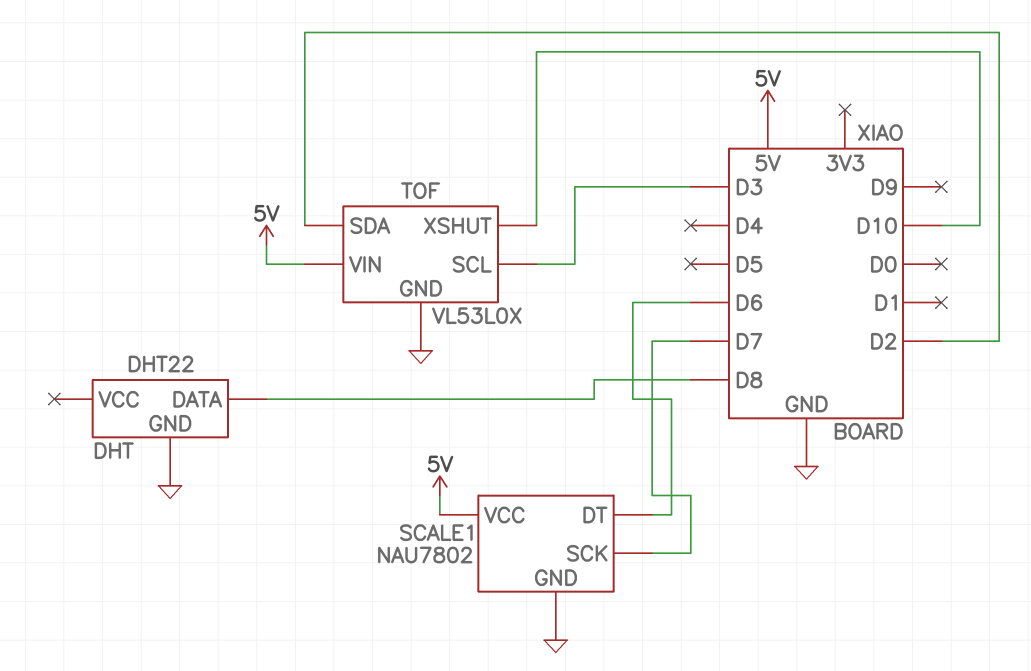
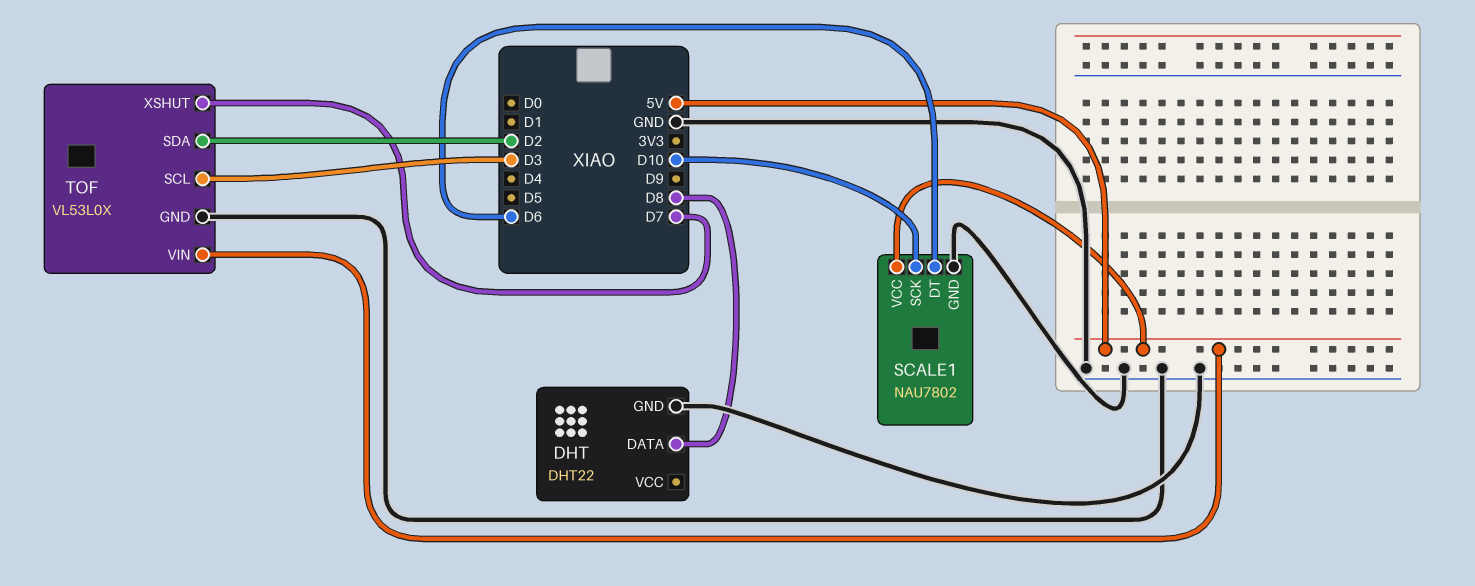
SCALE1 pin SCK: D7 -> D10
TOF pin XSHUT: D10 -> D7

